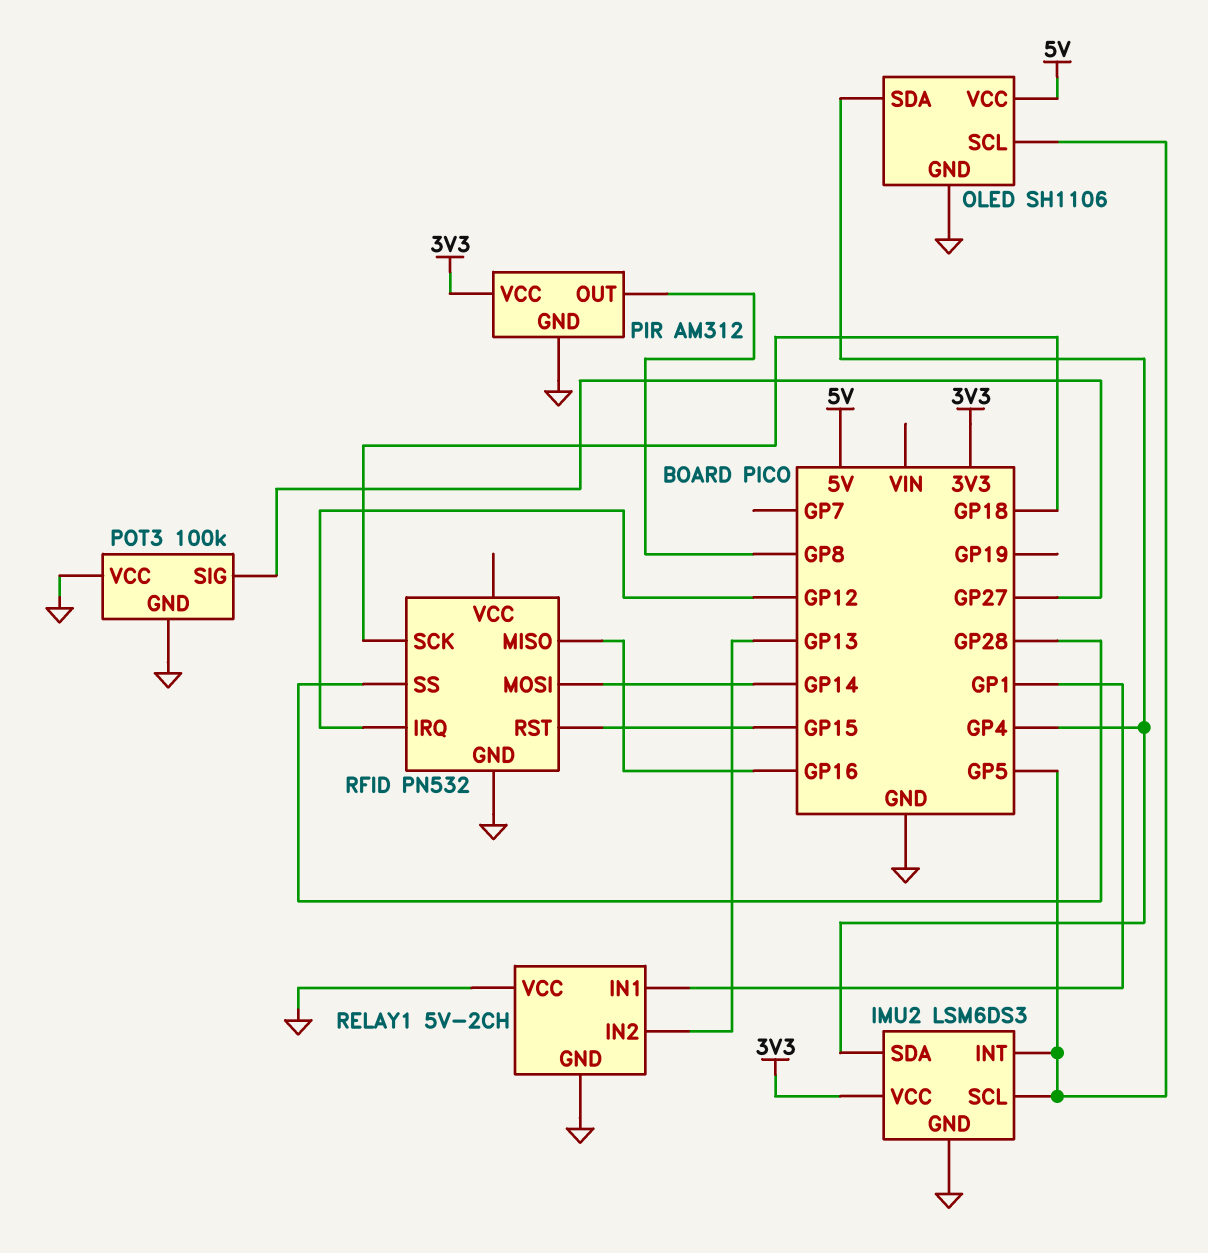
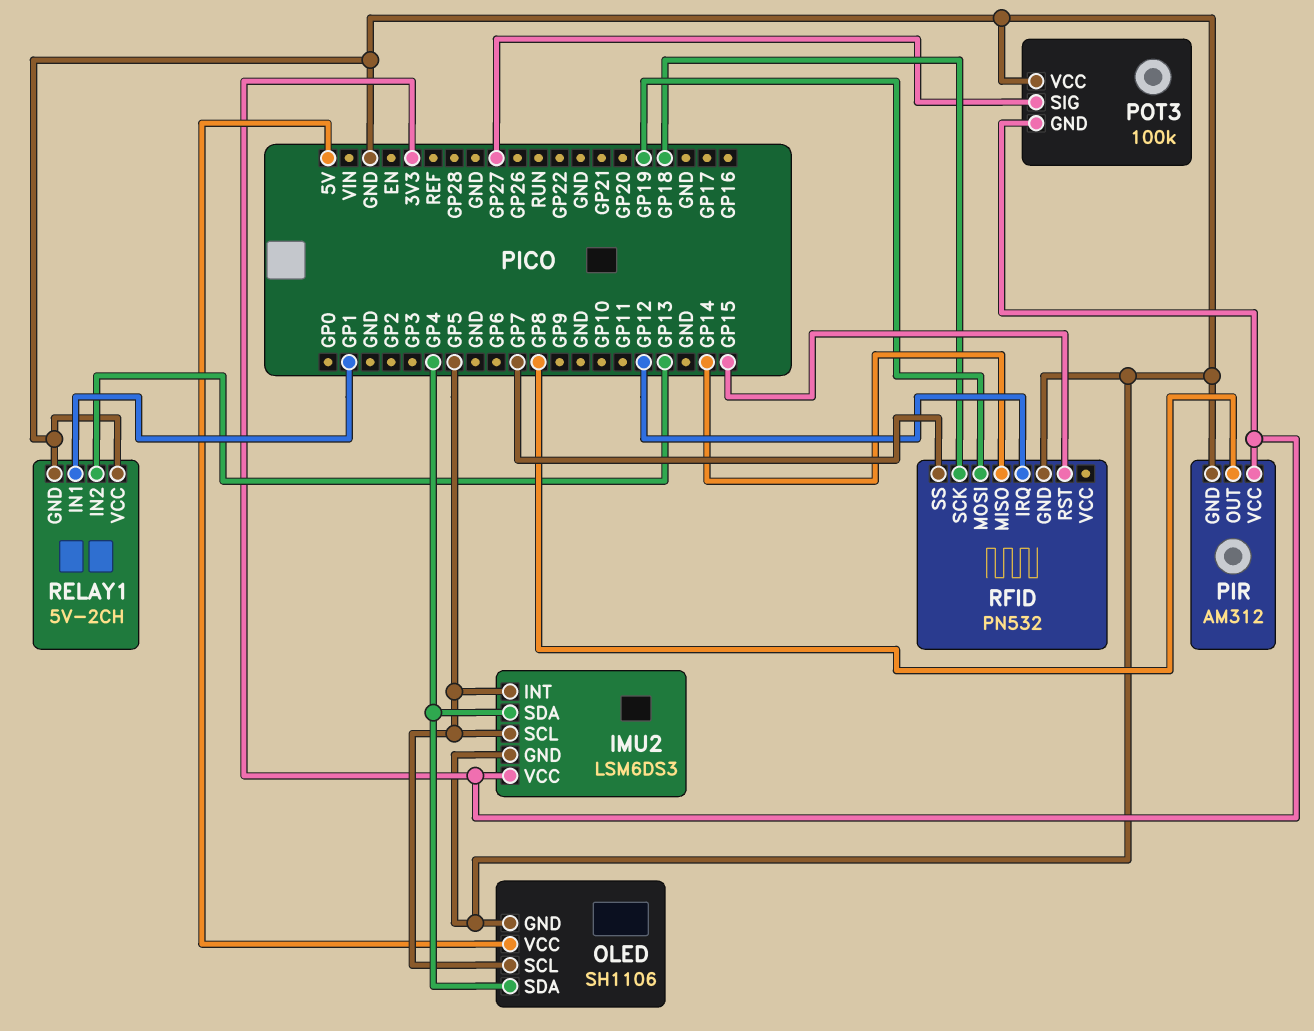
POT3 pin GND: GND -> 3V3
RFID pin MISO: GP16 -> GP14
RFID pin MOSI: GP14 -> GP19
RFID pin SS: GP28 -> GP7

